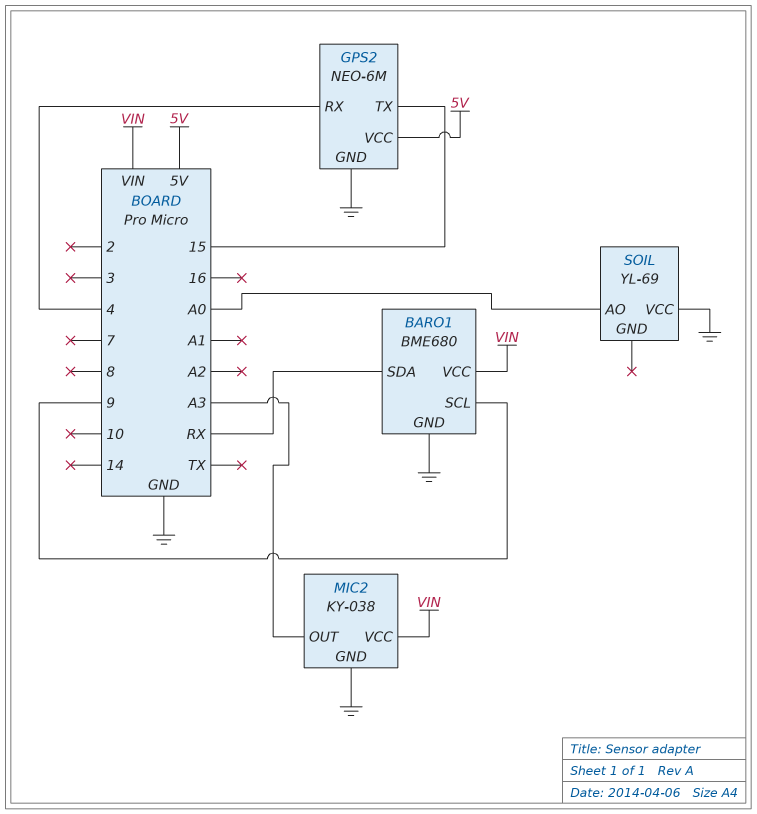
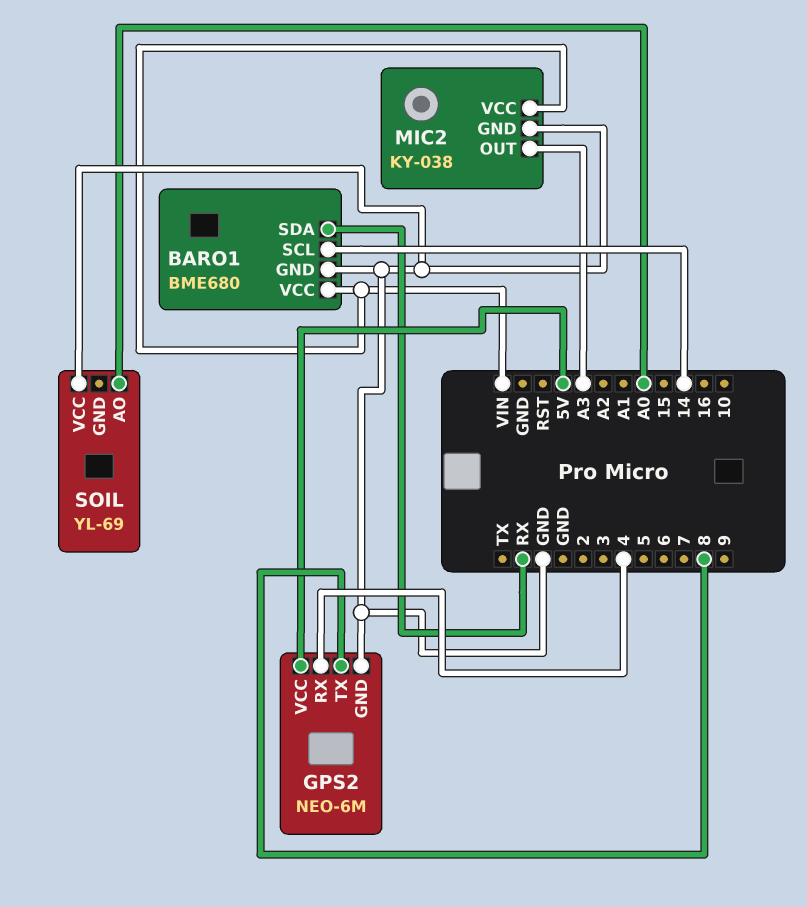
BARO1 pin SCL: 9 -> 14
GPS2 pin TX: 15 -> 8

